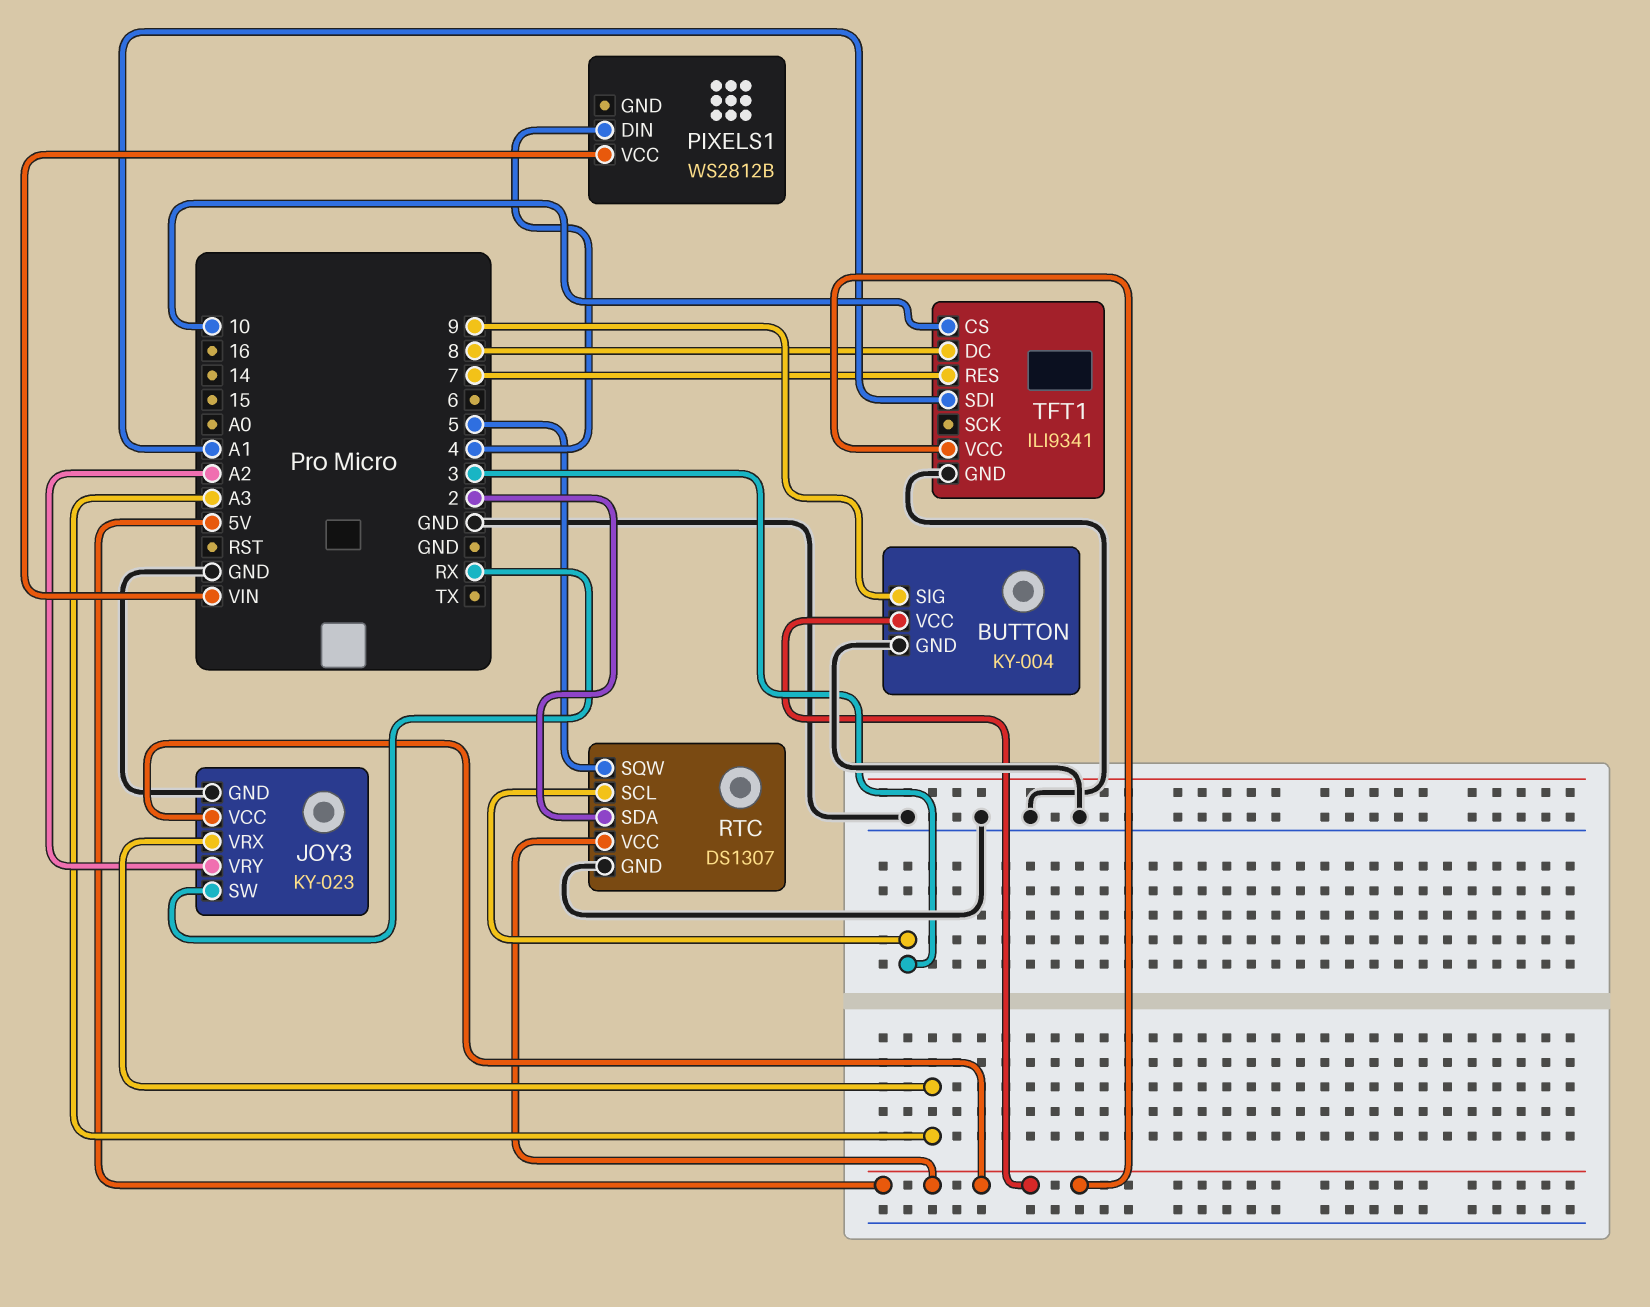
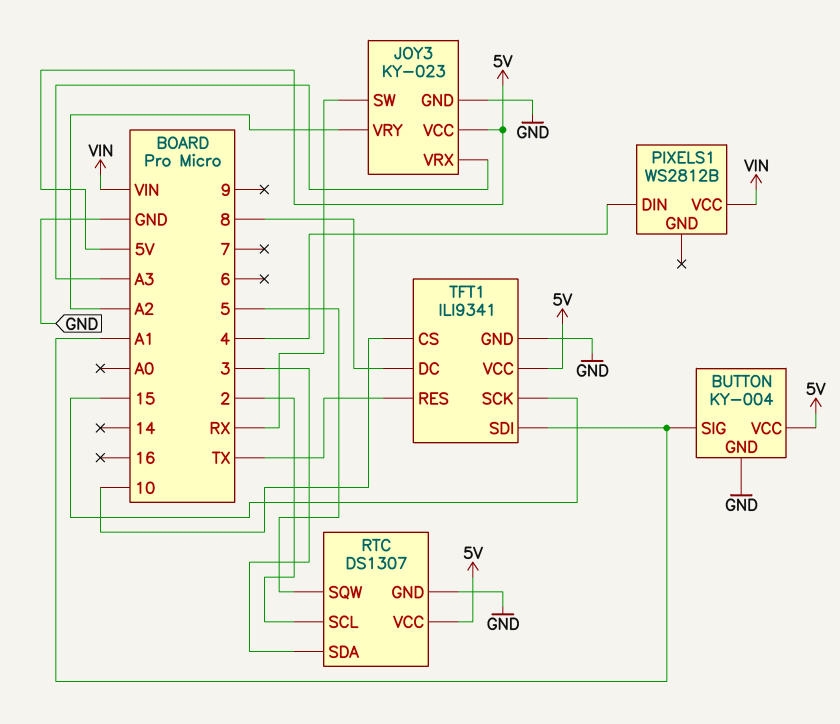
BUTTON pin SIG: 9 -> A1
RTC pin SCL: 3 -> 2
RTC pin SDA: 2 -> 3
TFT1 pin RES: 7 -> TX
TFT1 pin SCK: none -> 15

